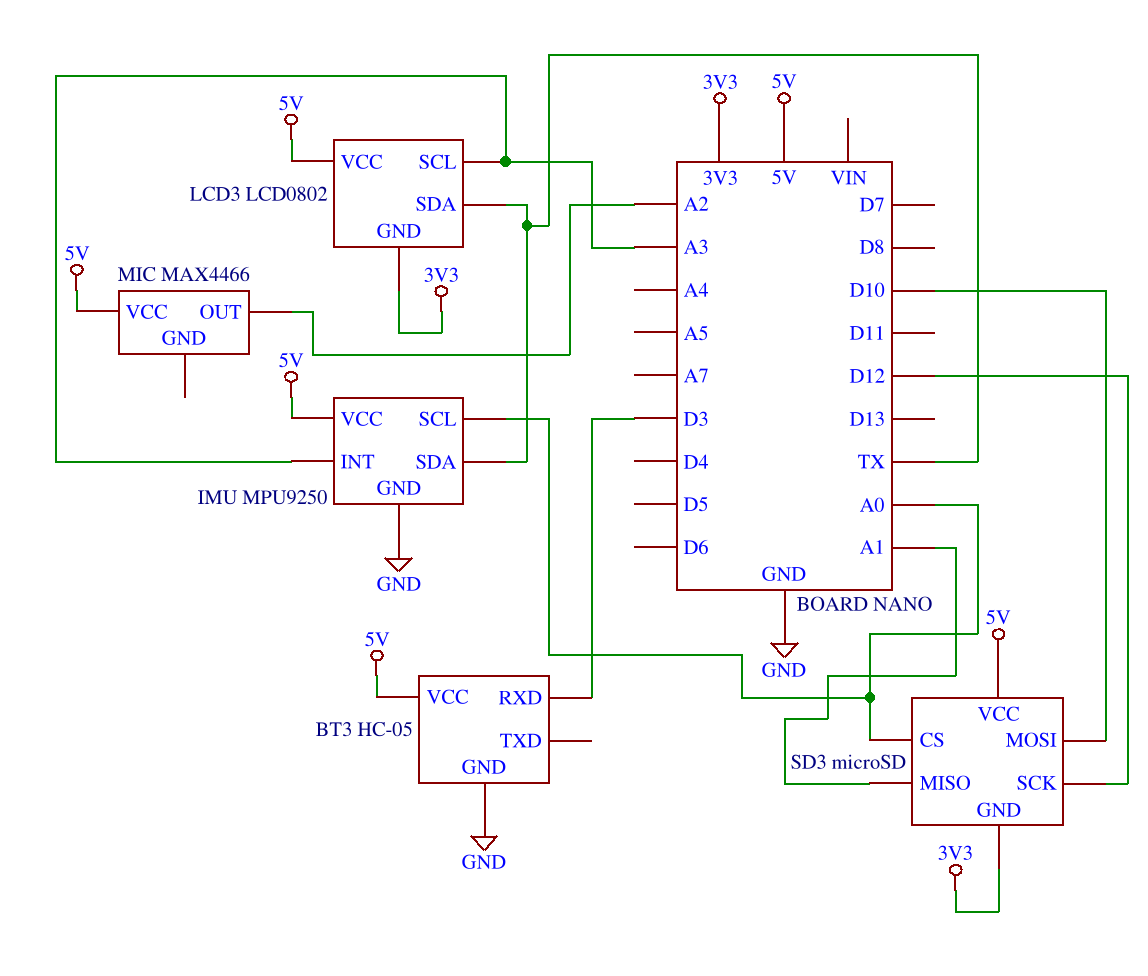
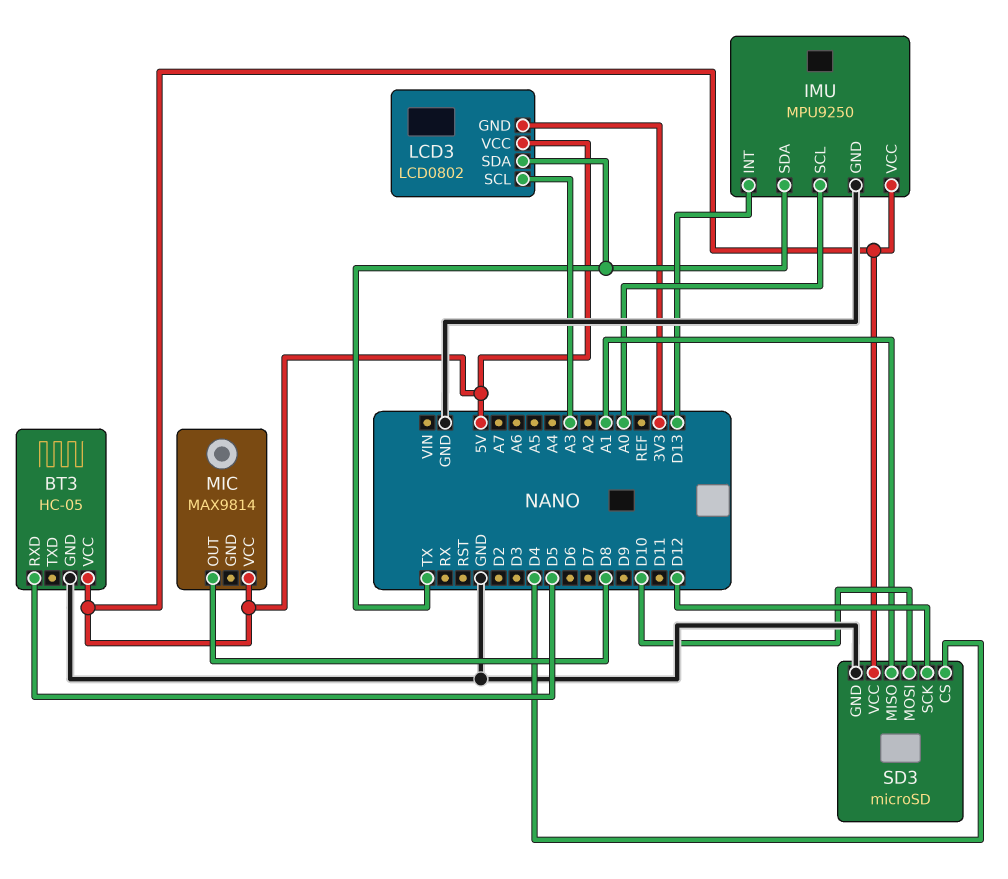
BT3 pin RXD: D3 -> D5
IMU pin INT: A3 -> D13
MIC: MAX4466 -> MAX9814
MIC pin OUT: A2 -> D8
SD3 pin CS: A0 -> D4
SD3 pin GND: 3V3 -> GND

